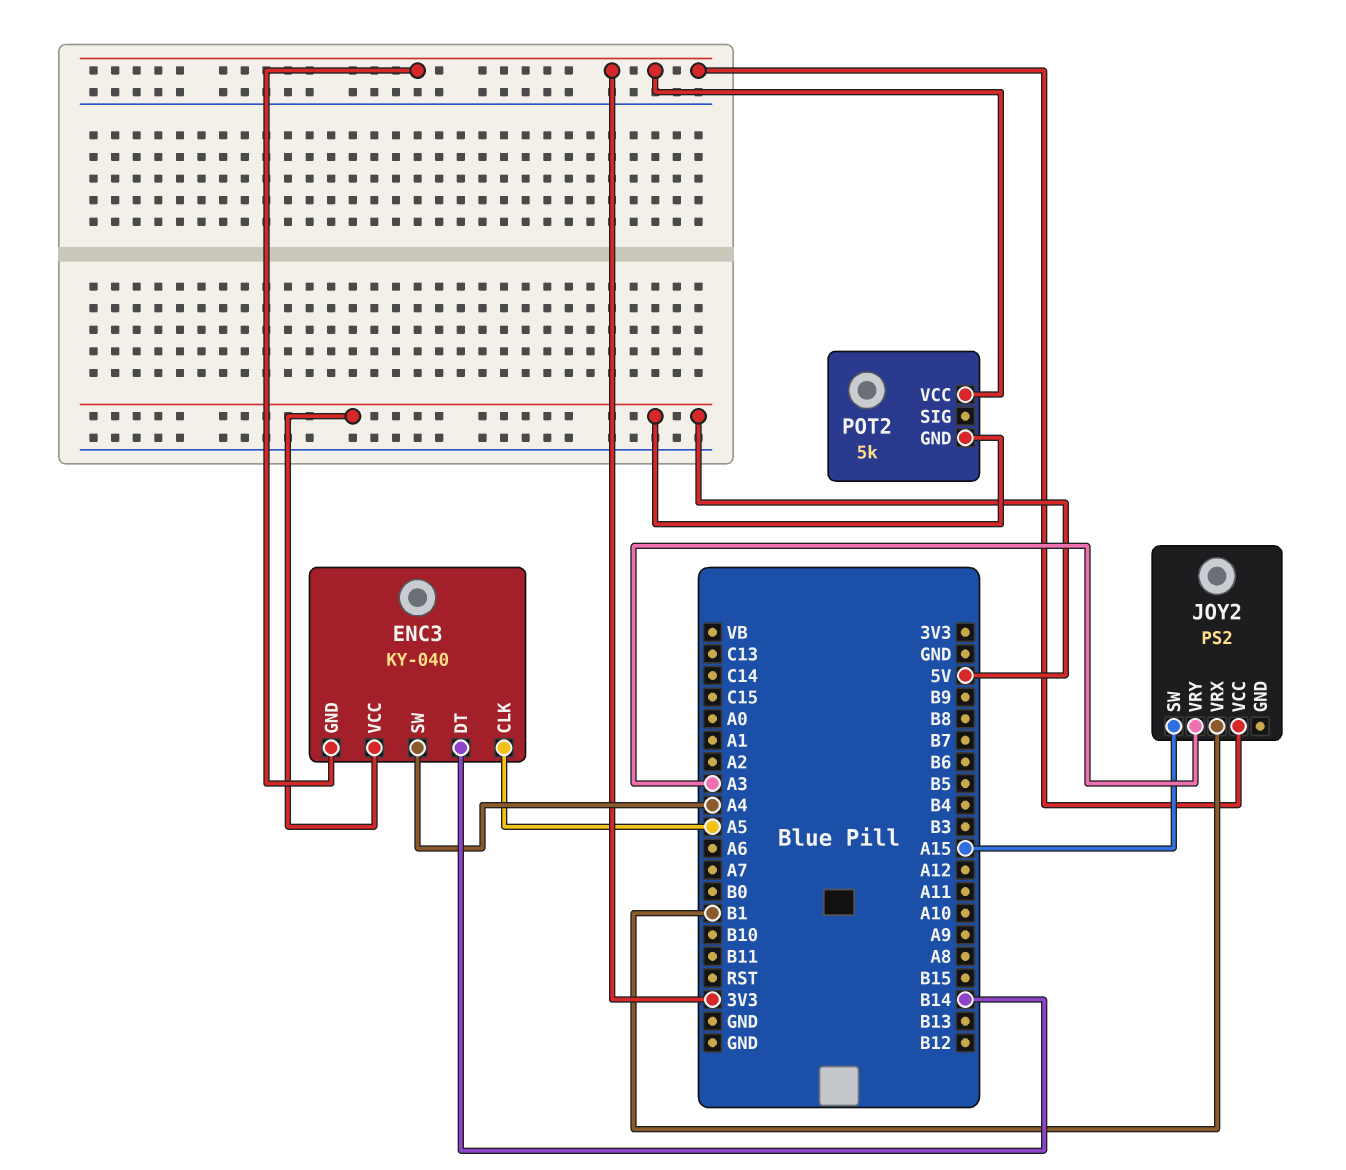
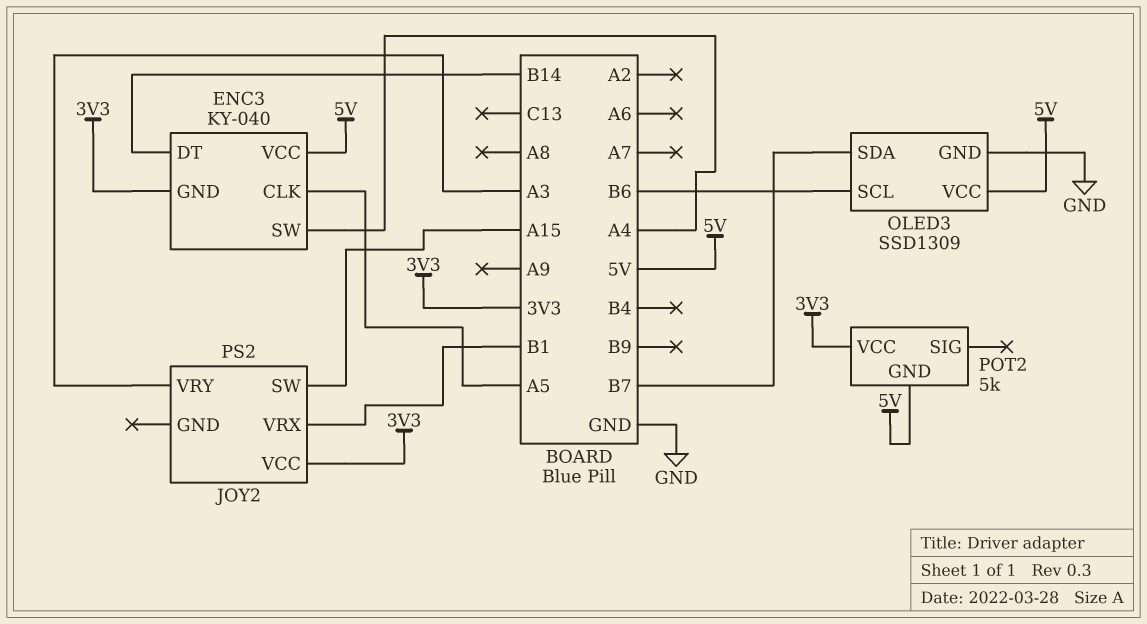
OLED3: none -> SSD1309
OLED3 pin GND: none -> GND
OLED3 pin SCL: none -> B6
OLED3 pin SDA: none -> B7
OLED3 pin VCC: none -> 5V

